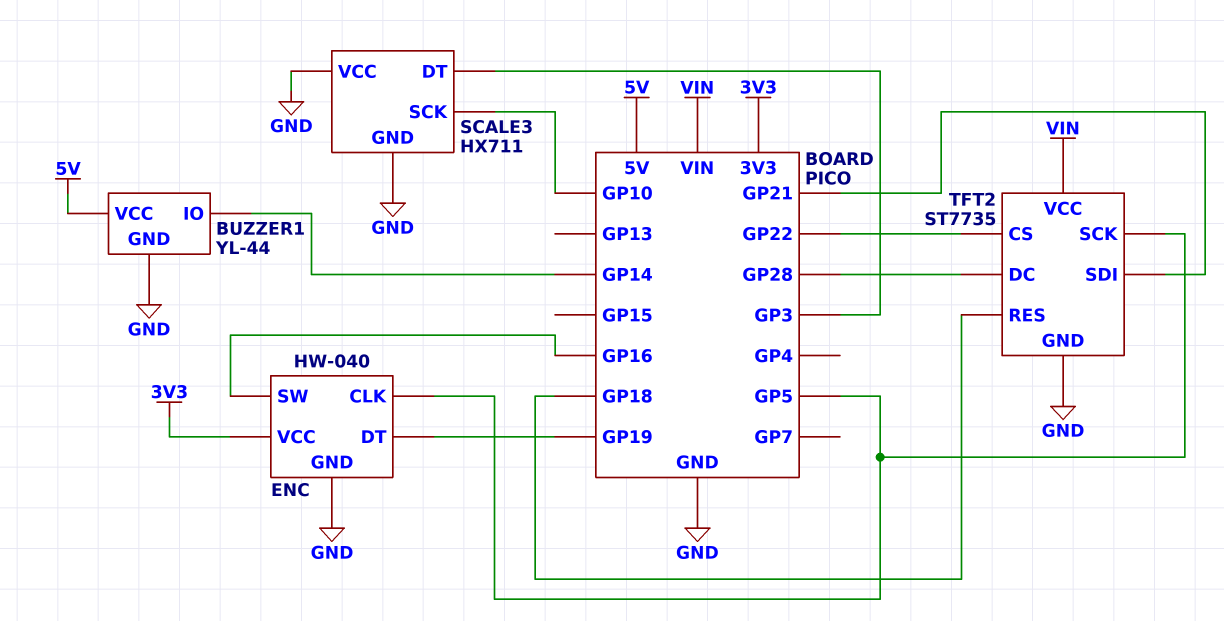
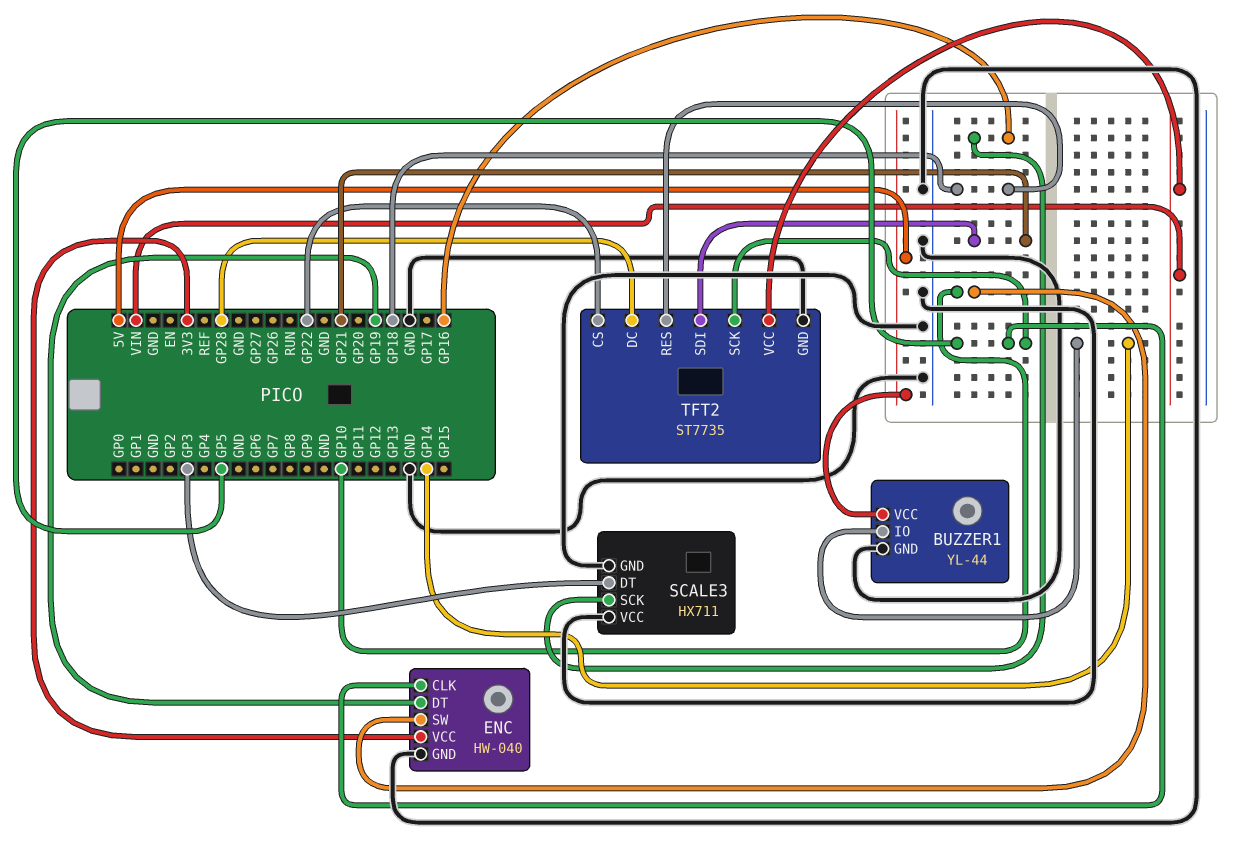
ENC pin SW: GP16 -> GP10
SCALE3 pin SCK: GP10 -> GP16

